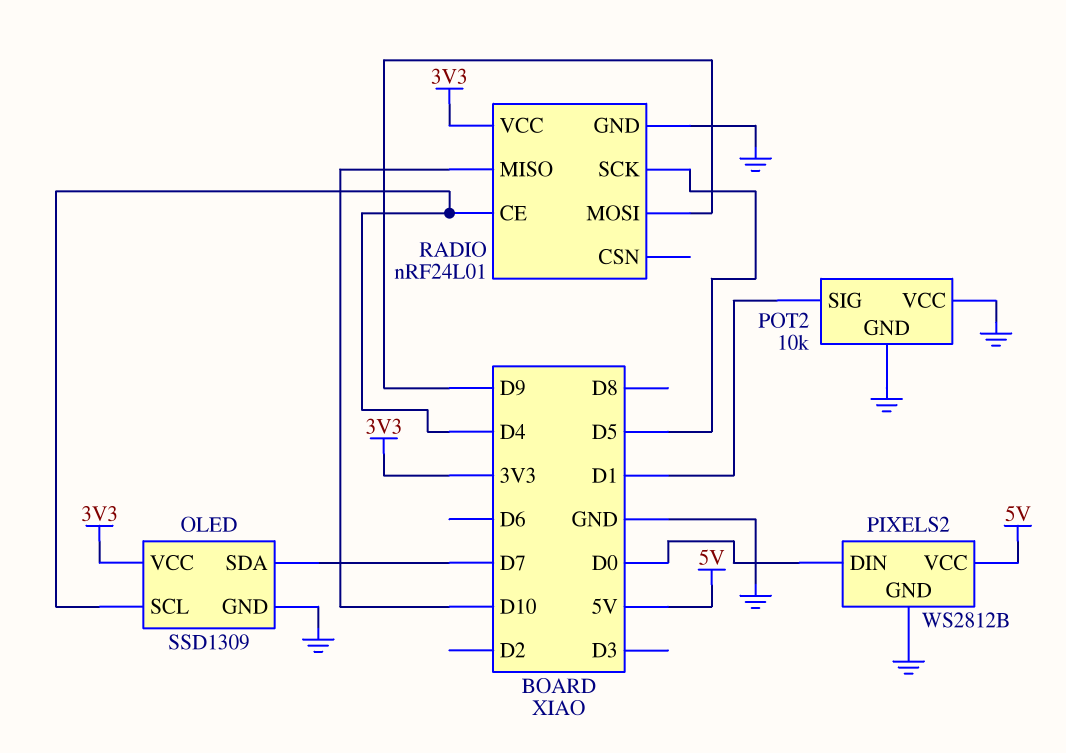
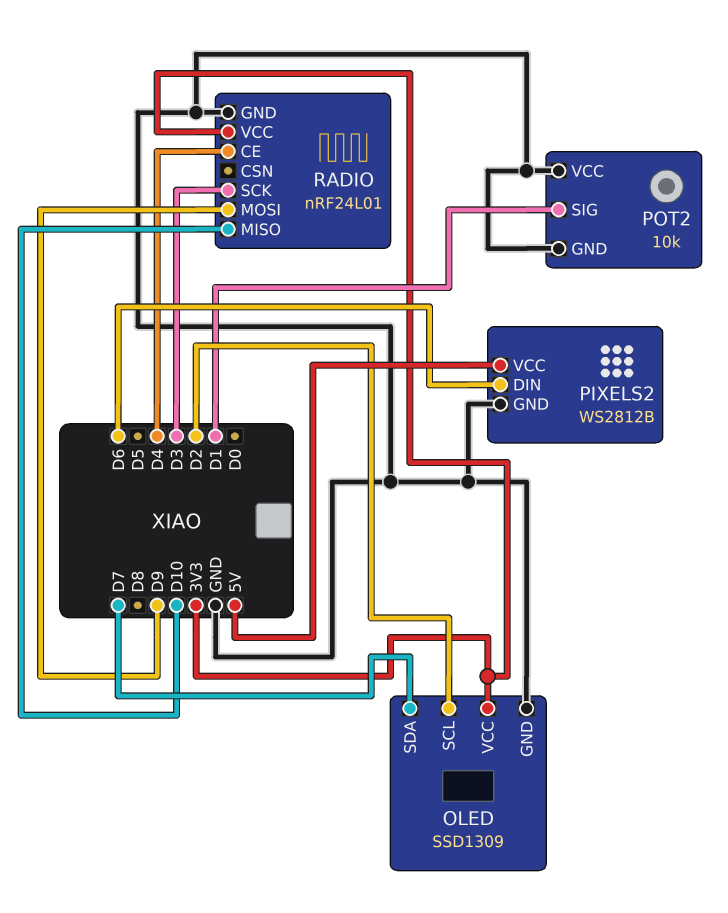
OLED pin SCL: D4 -> D2
PIXELS2 pin DIN: D0 -> D6
RADIO pin SCK: D5 -> D3

